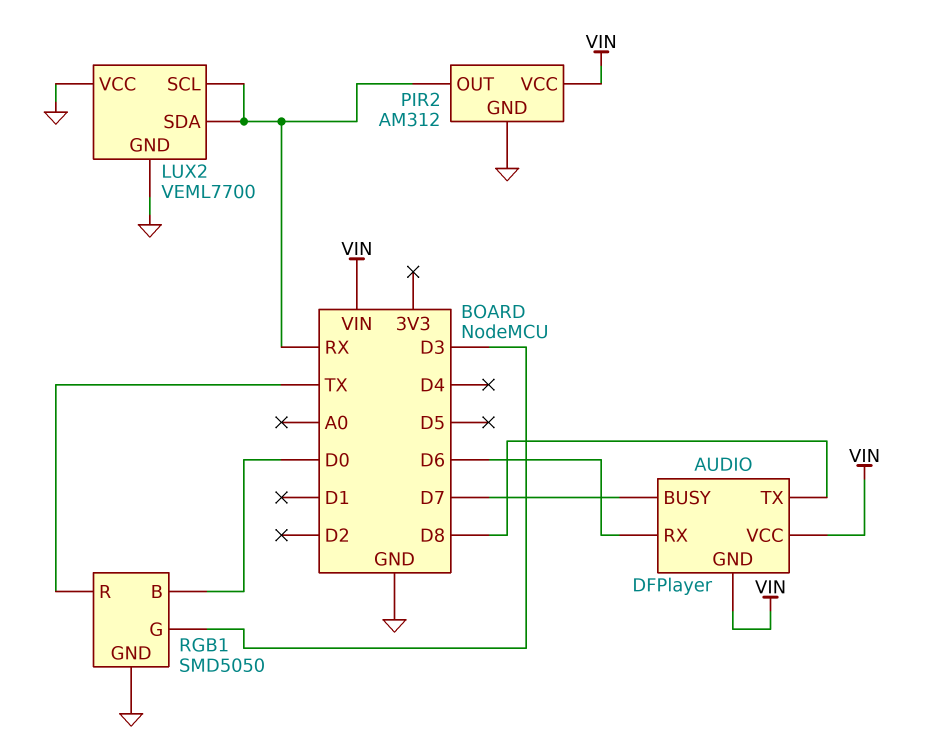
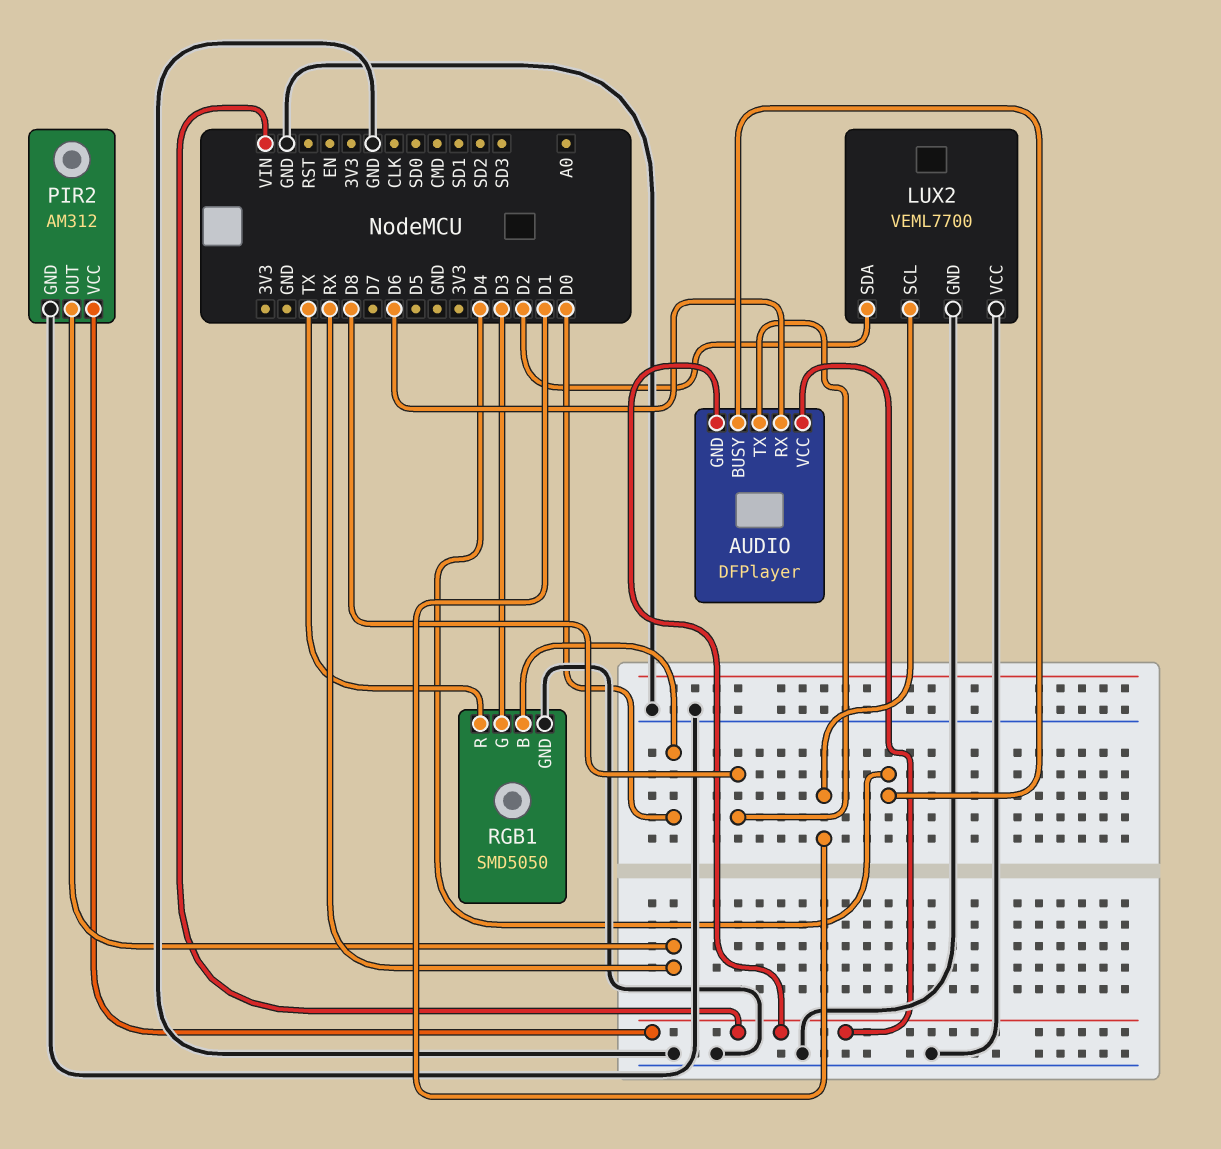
AUDIO pin BUSY: D7 -> D4
LUX2 pin SCL: RX -> D1
LUX2 pin SDA: RX -> D2

